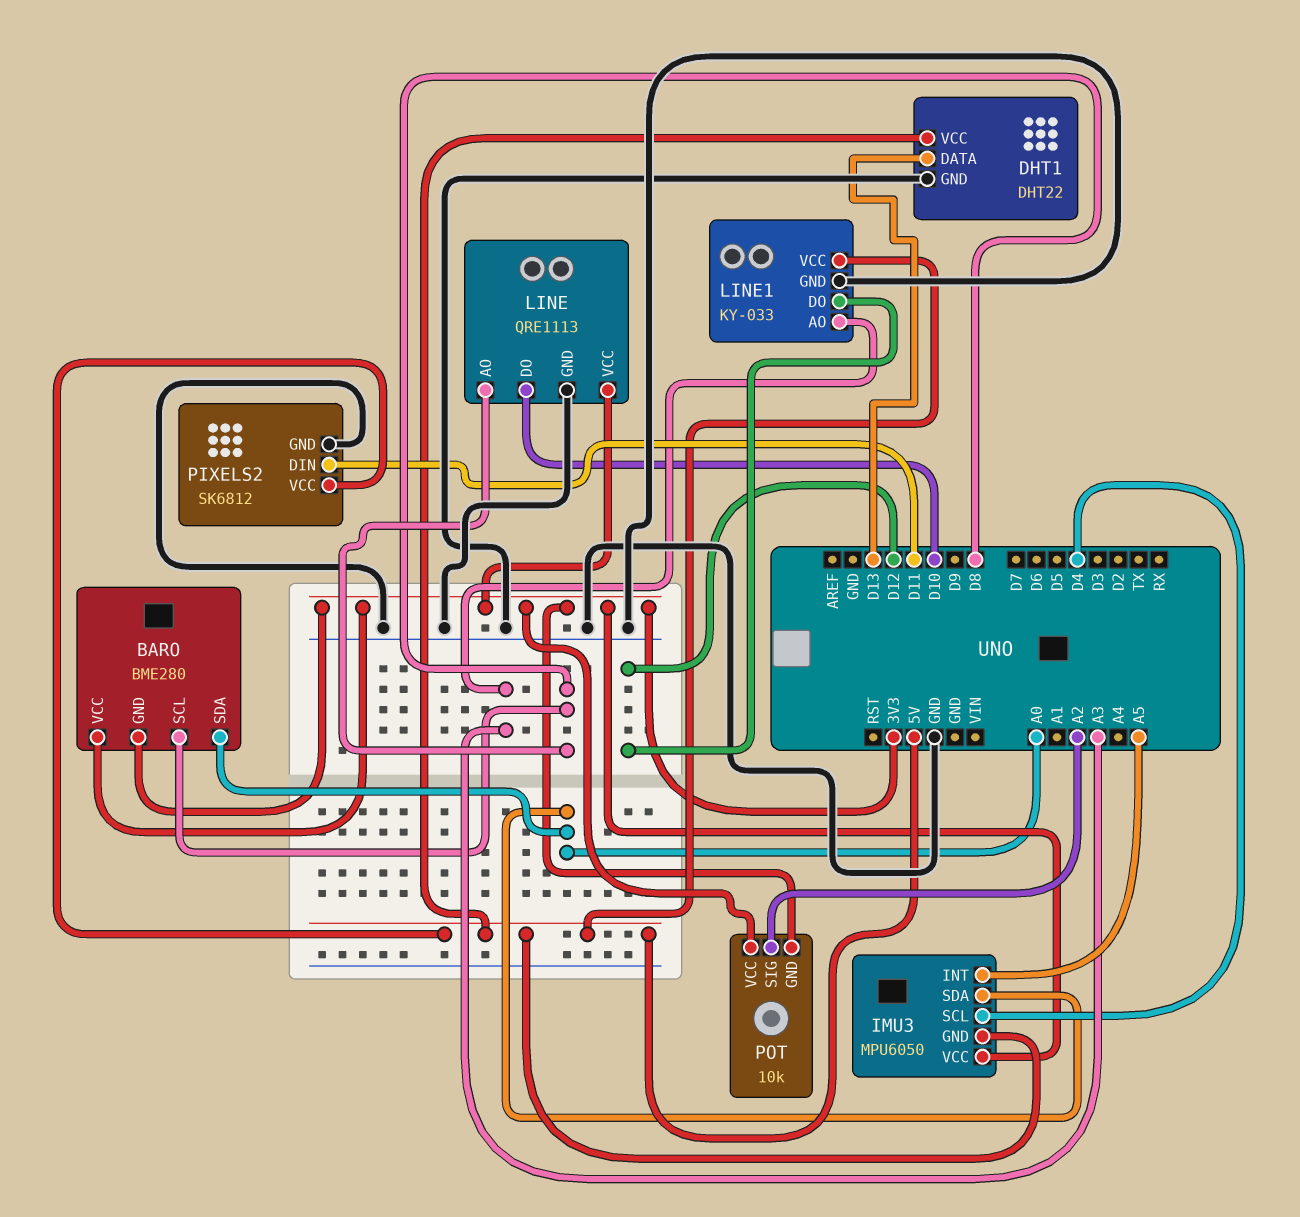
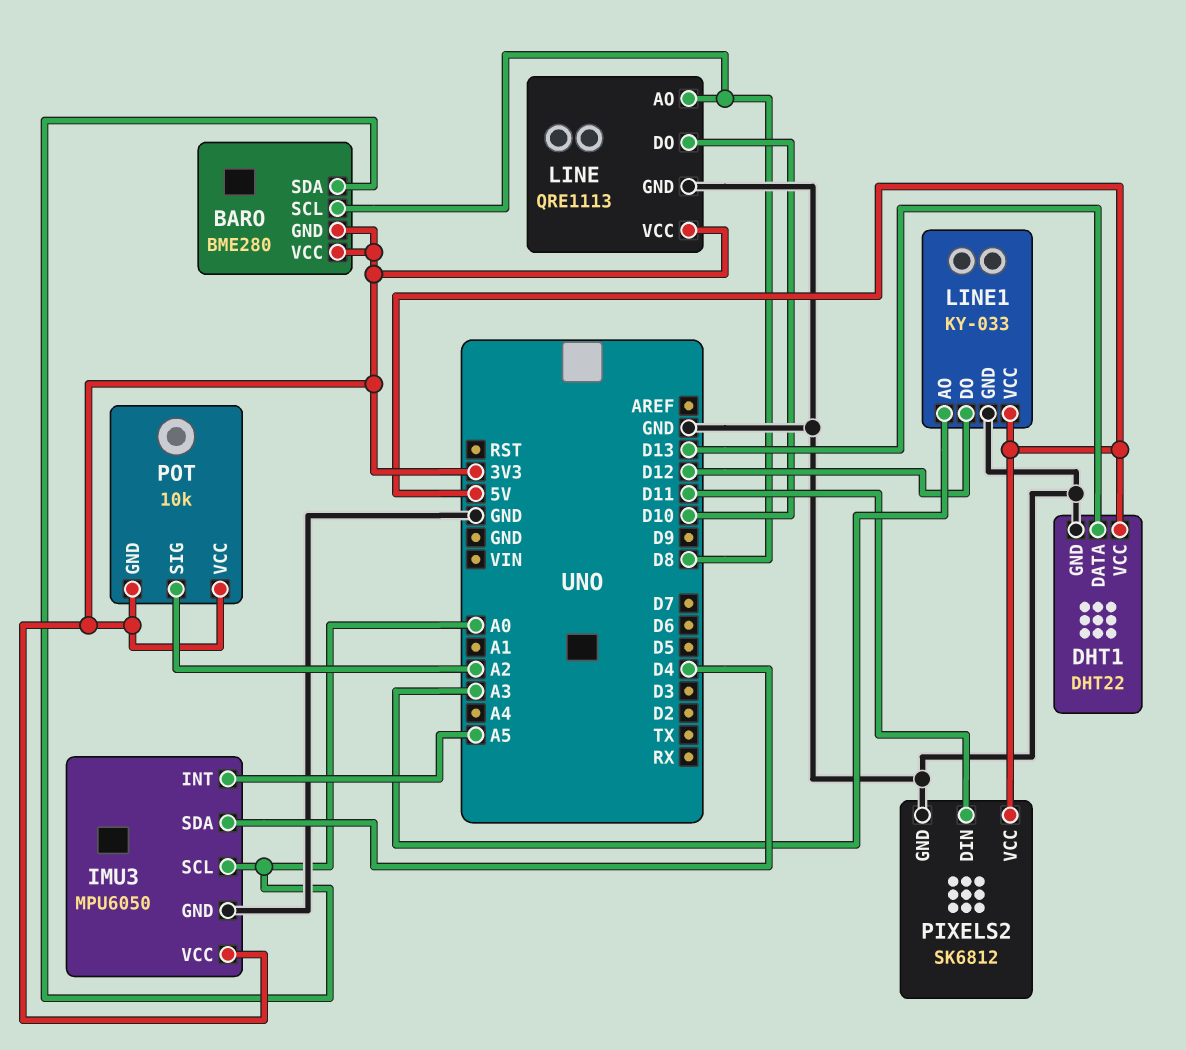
IMU3 pin GND: 5V -> GND
IMU3 pin SCL: D4 -> A0
IMU3 pin SDA: A0 -> D4

